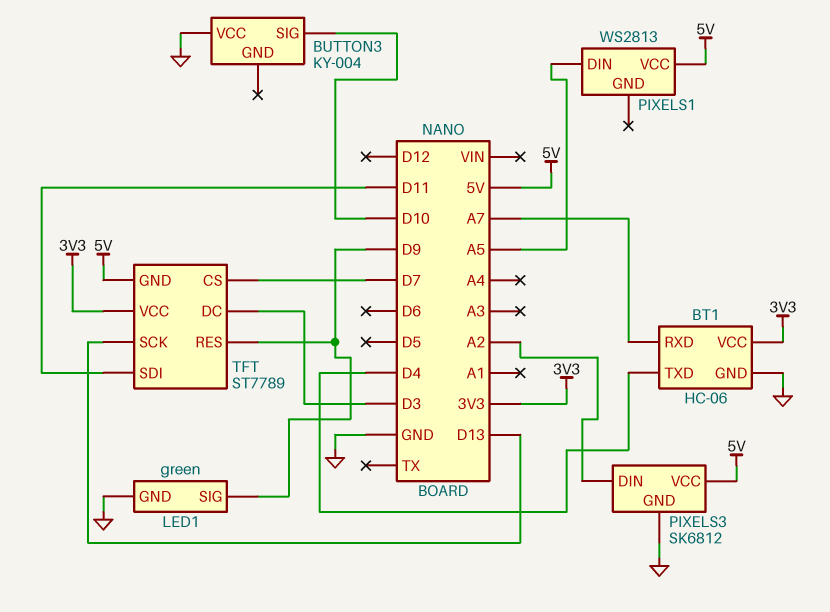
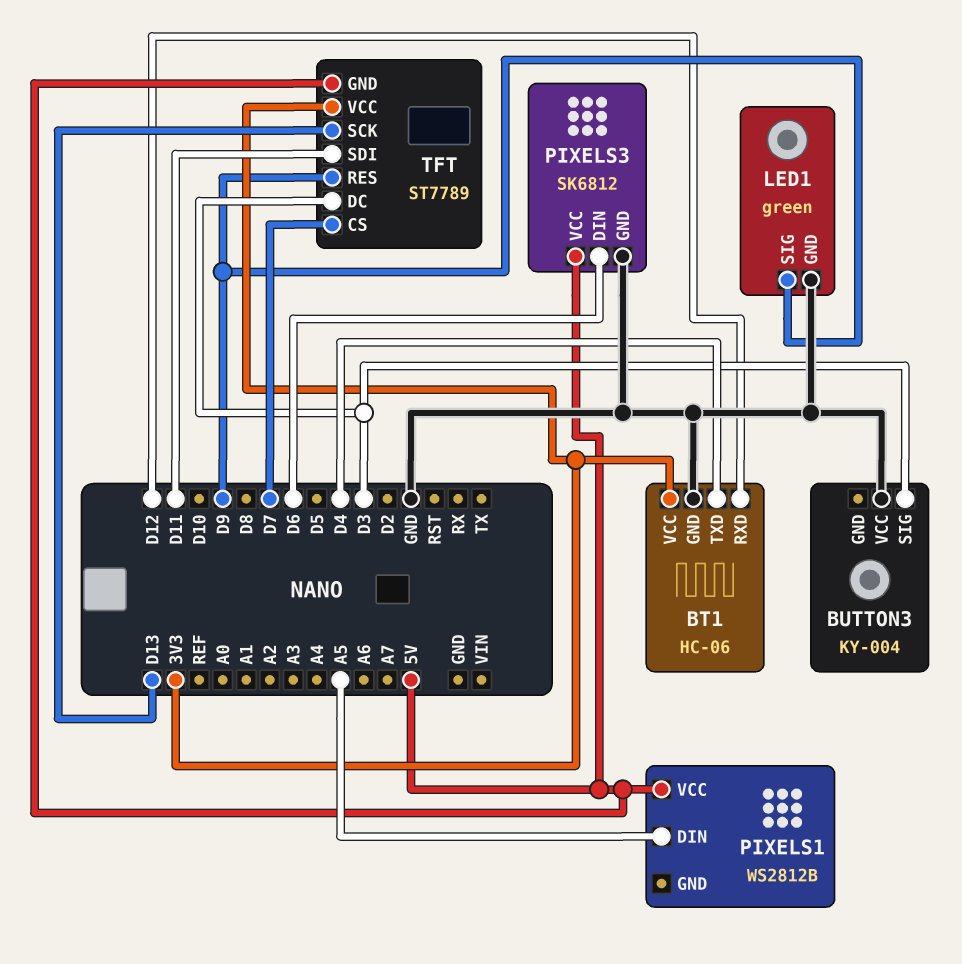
BT1 pin RXD: A7 -> D12
BUTTON3 pin SIG: D10 -> D3
PIXELS1: WS2813 -> WS2812B
PIXELS3 pin DIN: A2 -> D6

